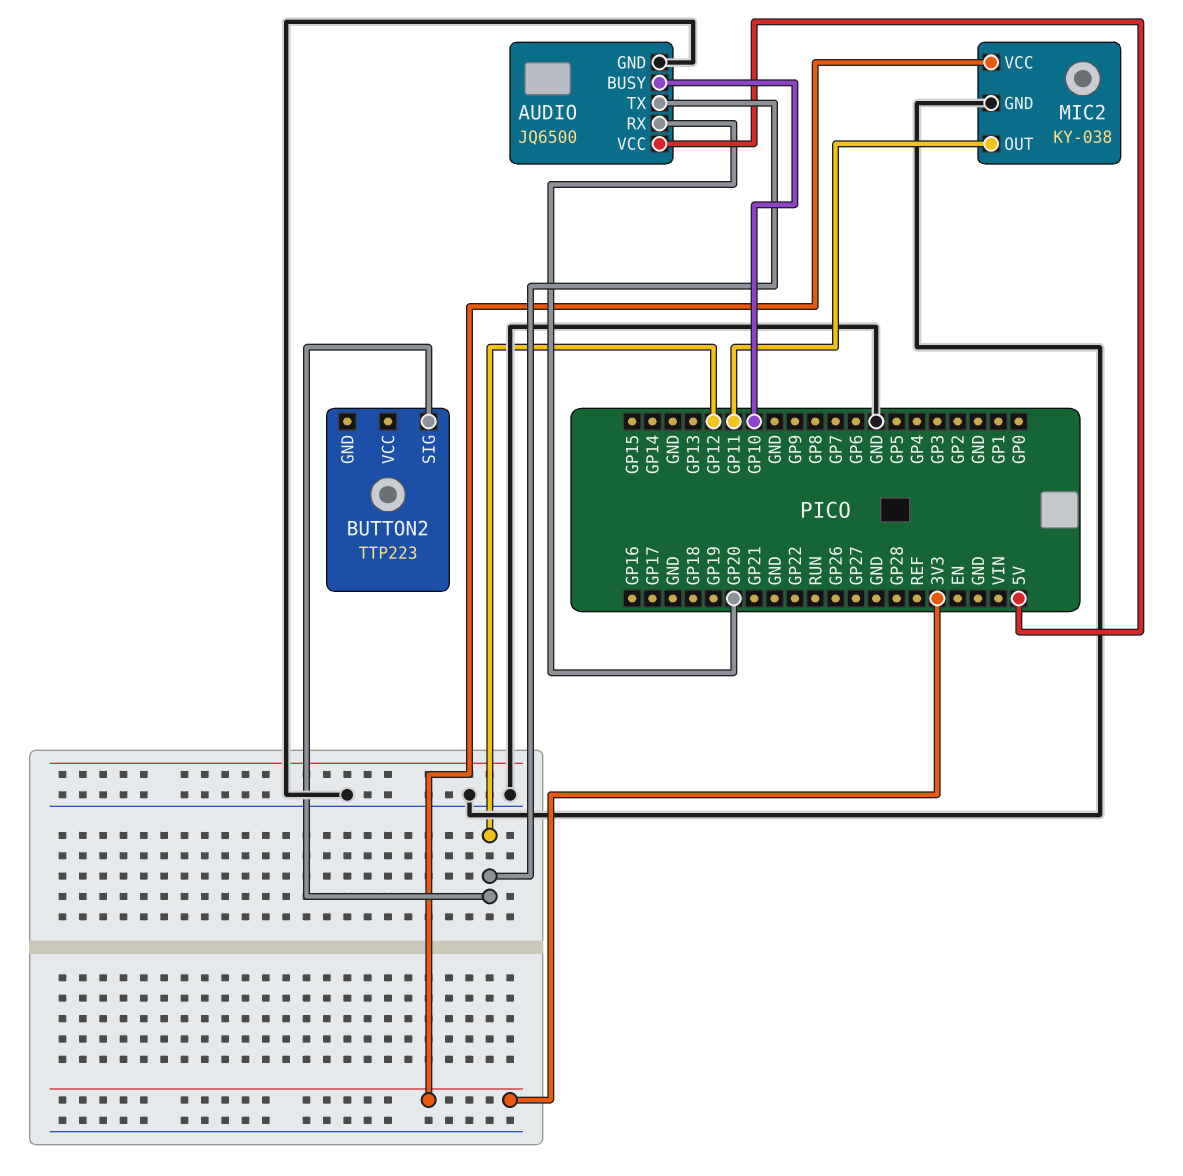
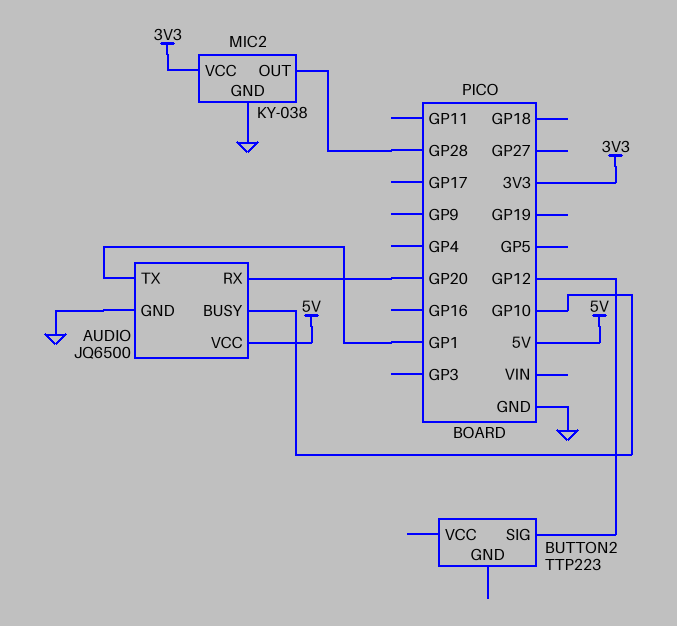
AUDIO pin TX: GP12 -> GP1
MIC2 pin OUT: GP11 -> GP28

